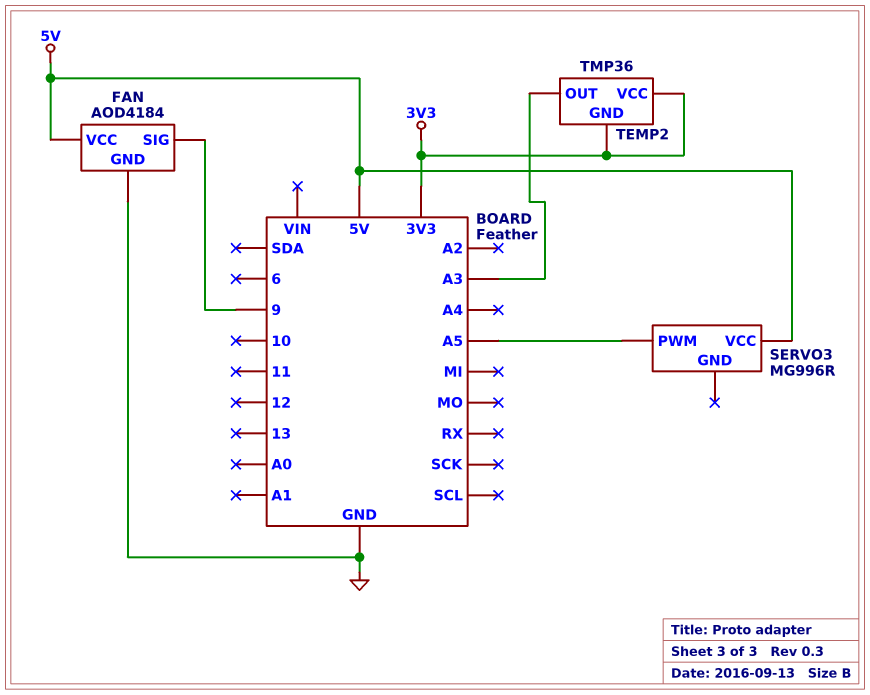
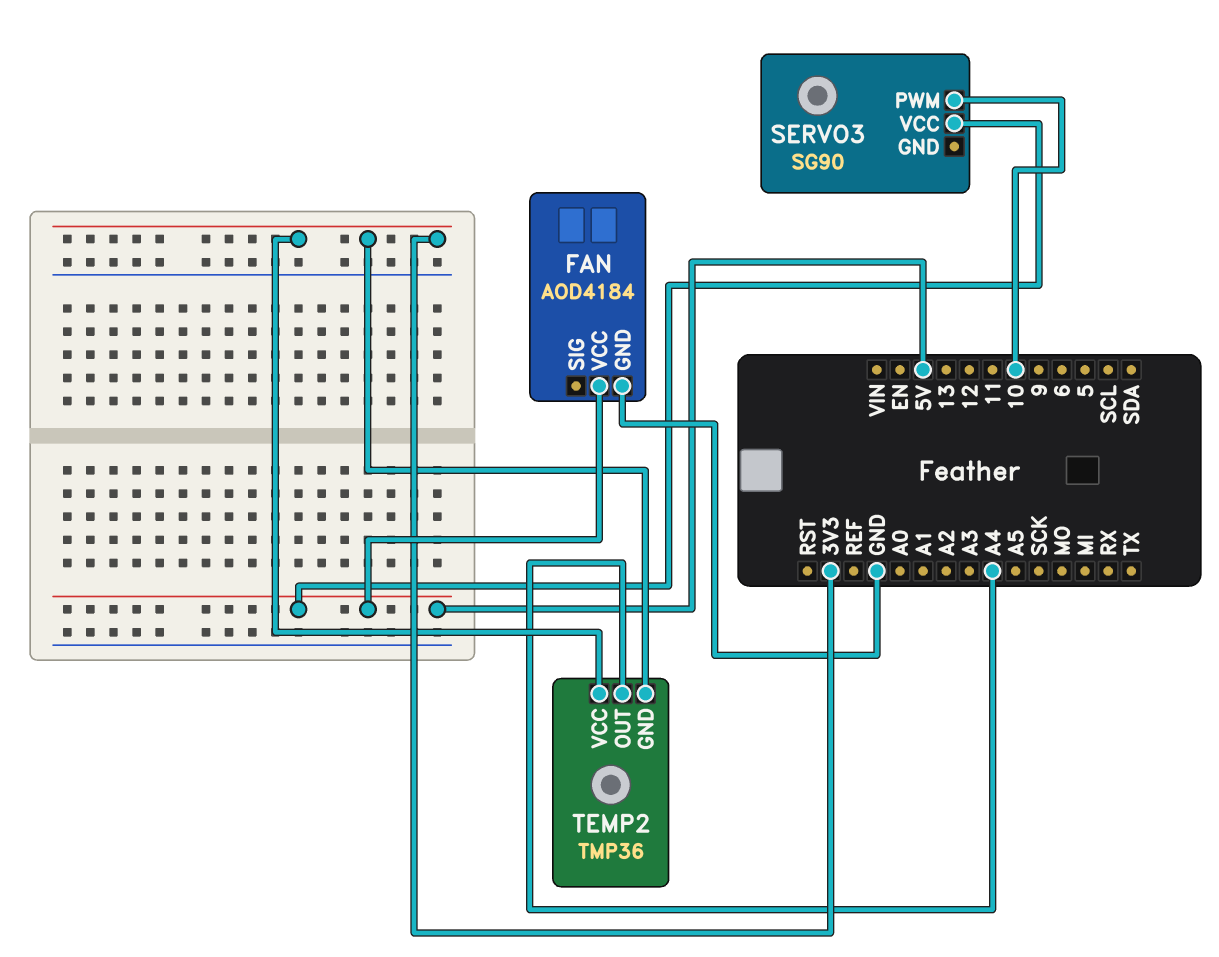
FAN pin SIG: 9 -> none
SERVO3: MG996R -> SG90
SERVO3 pin PWM: A5 -> 10
TEMP2 pin OUT: A3 -> A4

